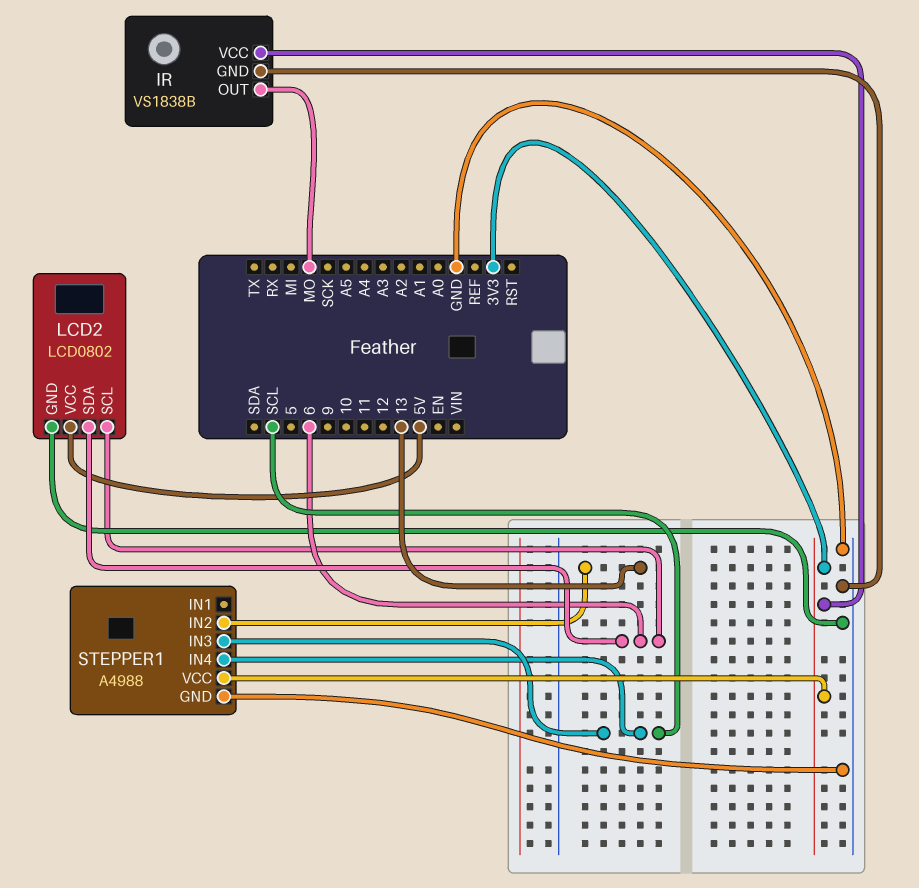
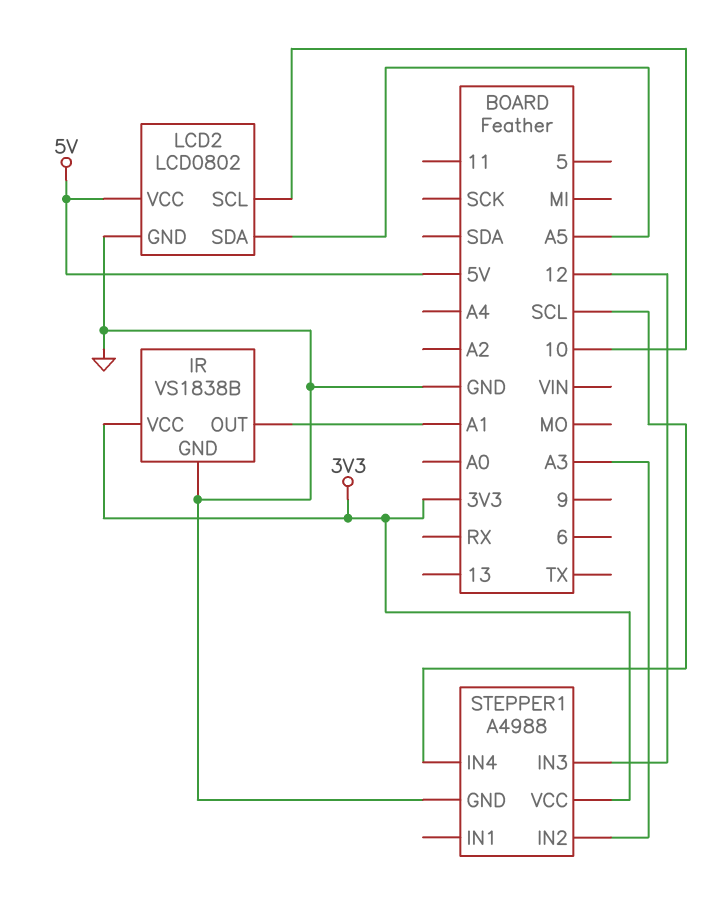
IR pin OUT: MO -> A1
LCD2 pin SCL: 6 -> 10
LCD2 pin SDA: 6 -> A5
STEPPER1 pin IN2: 13 -> A3
STEPPER1 pin IN3: SCL -> 12

